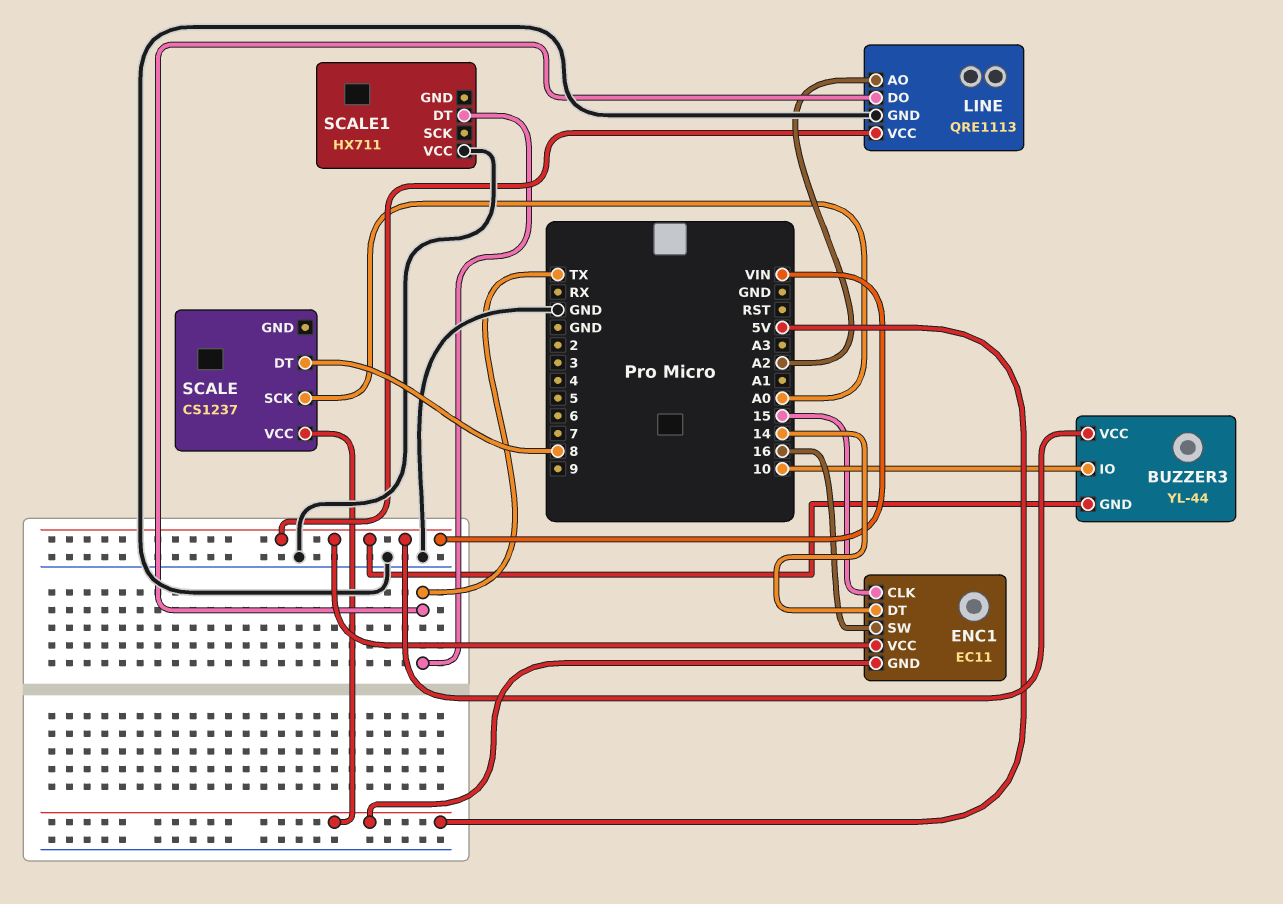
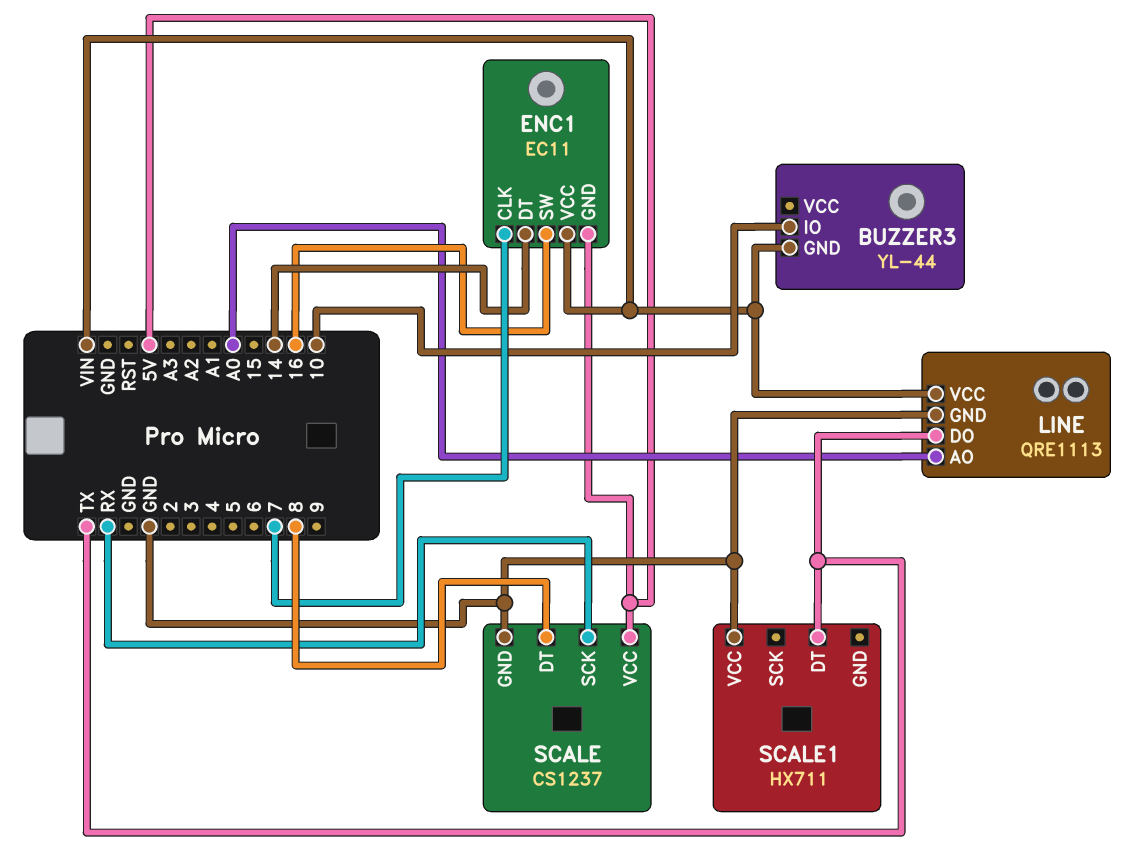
BUZZER3 pin VCC: VIN -> none
ENC1 pin CLK: 15 -> 7
LINE pin AO: A2 -> A0
SCALE pin GND: none -> GND
SCALE pin SCK: A0 -> RX

